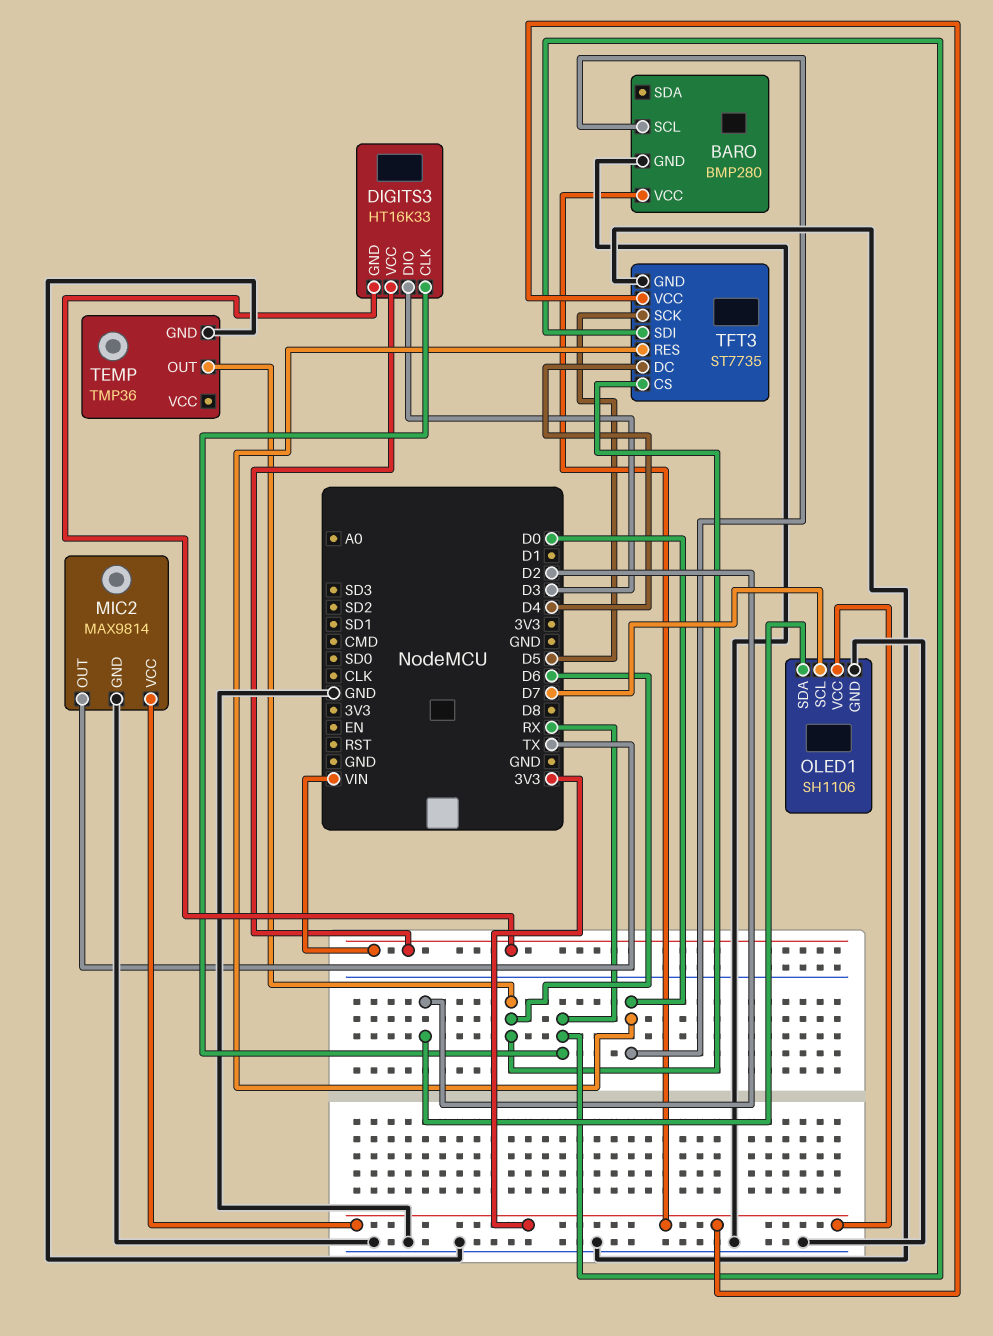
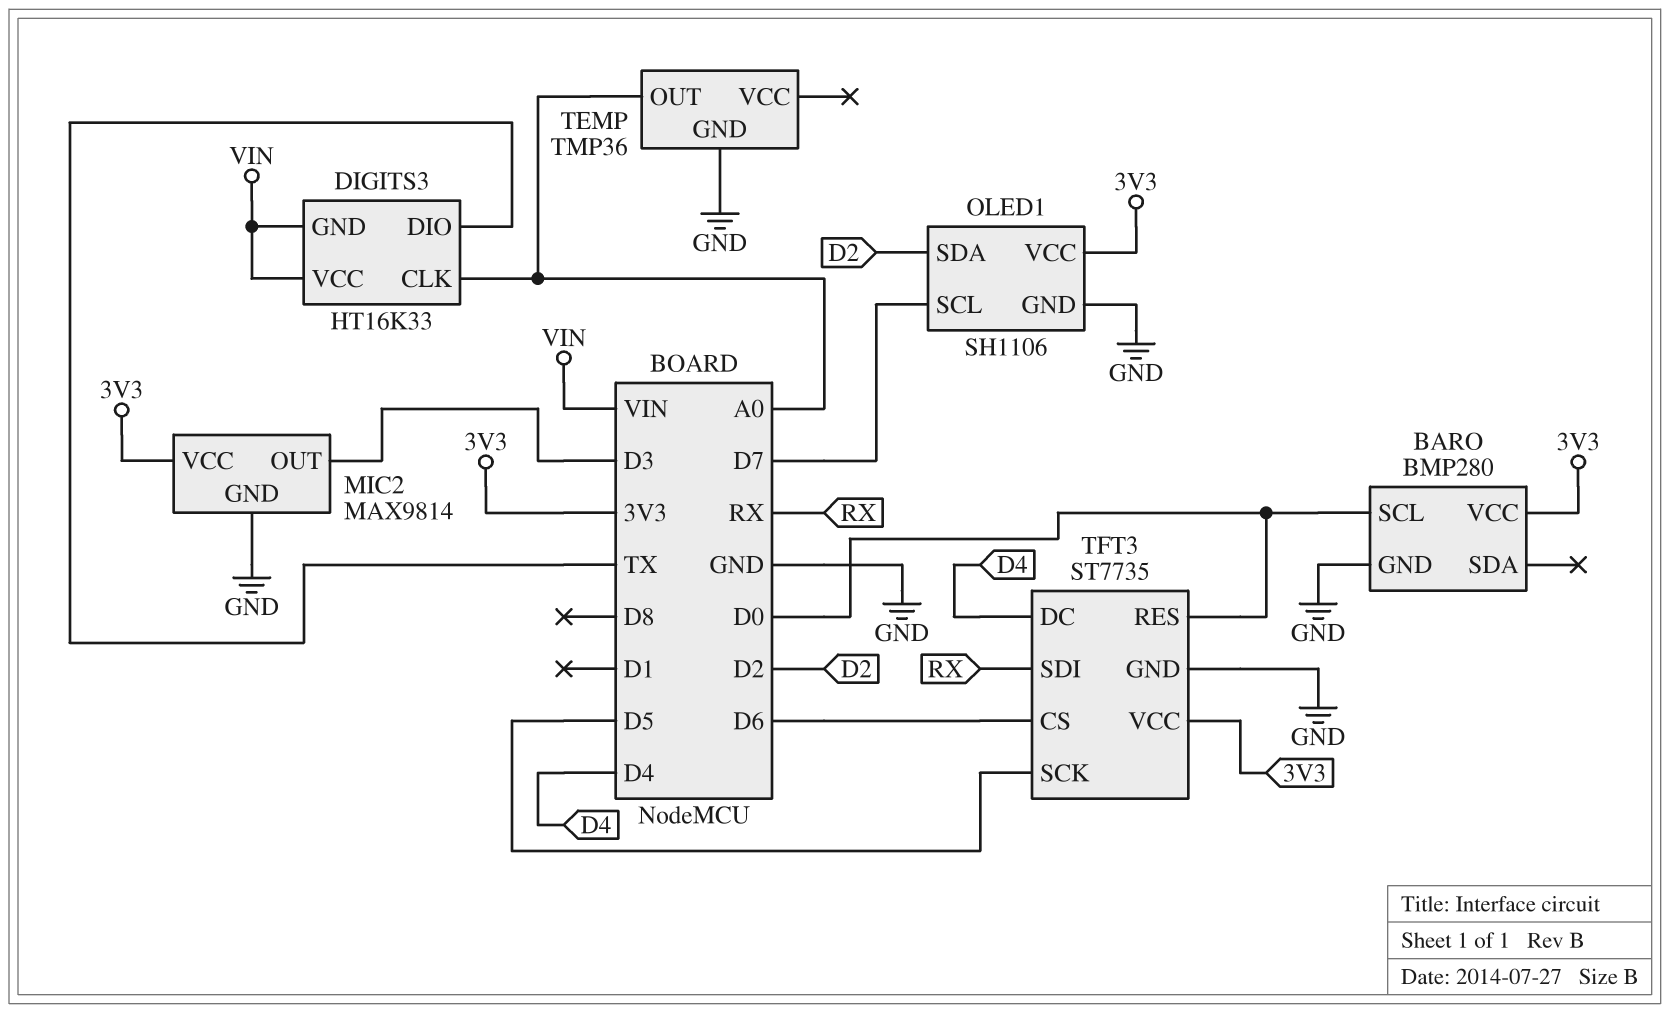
DIGITS3 pin CLK: RX -> A0
DIGITS3 pin DIO: D3 -> TX
MIC2 pin OUT: TX -> D3
TEMP pin OUT: D6 -> A0

